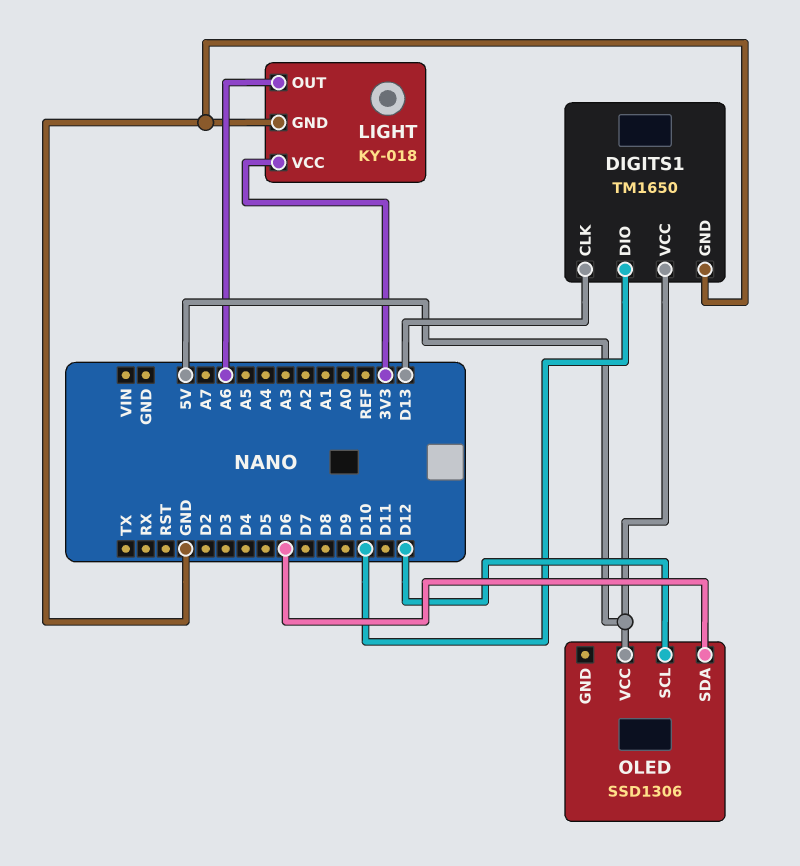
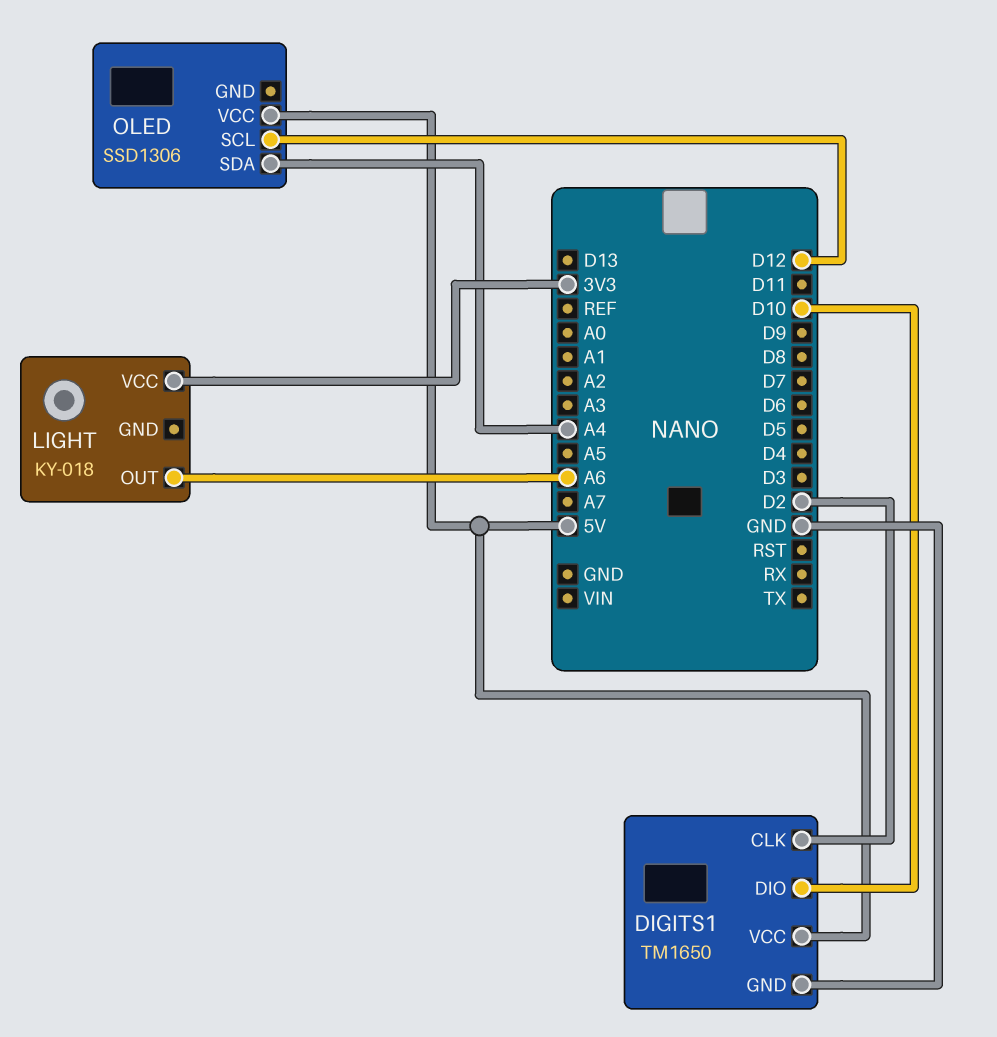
DIGITS1 pin CLK: D13 -> D2
LIGHT pin GND: GND -> none
OLED pin SDA: D6 -> A4

